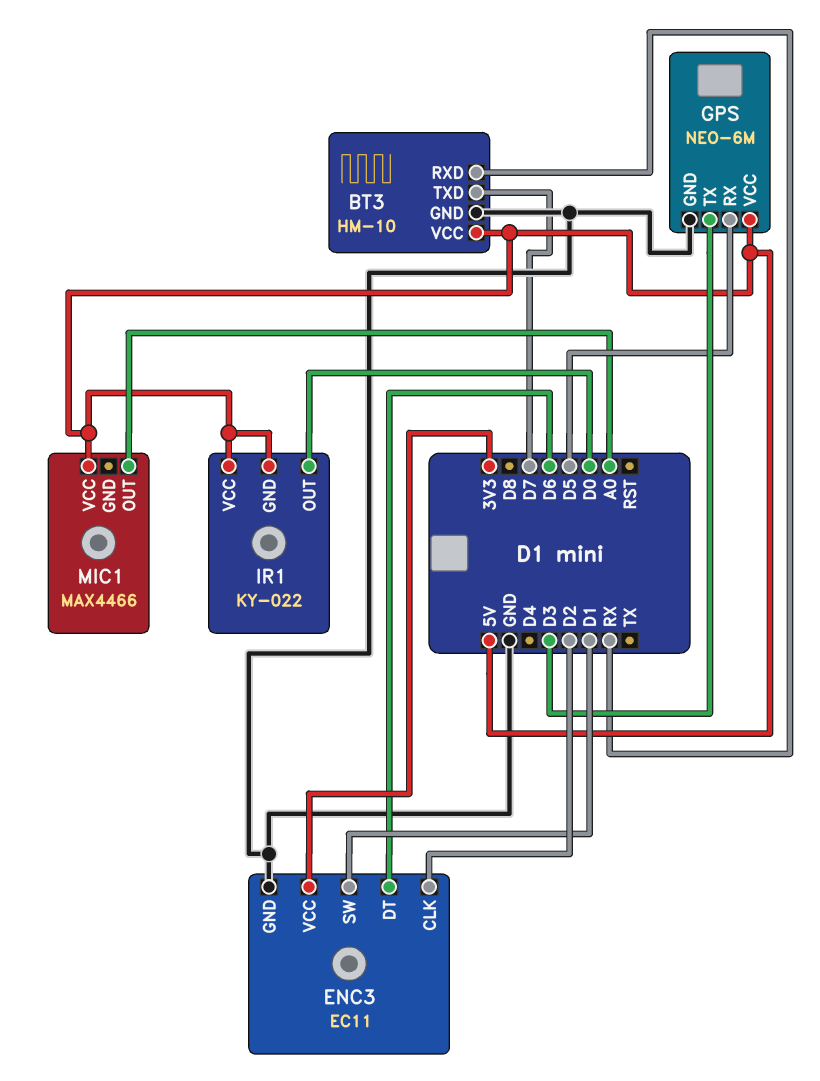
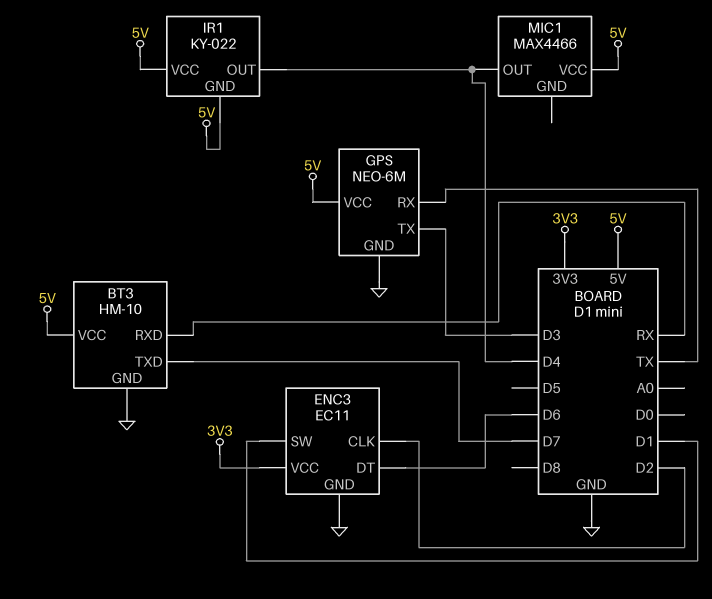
GPS pin RX: D5 -> TX
IR1 pin OUT: D0 -> D4
MIC1 pin OUT: A0 -> D4

